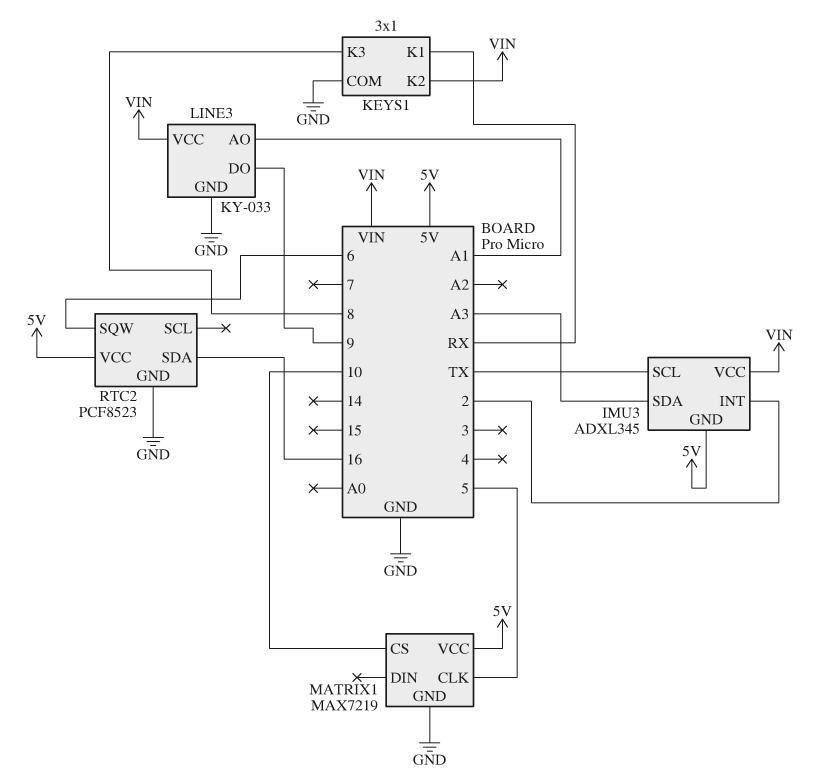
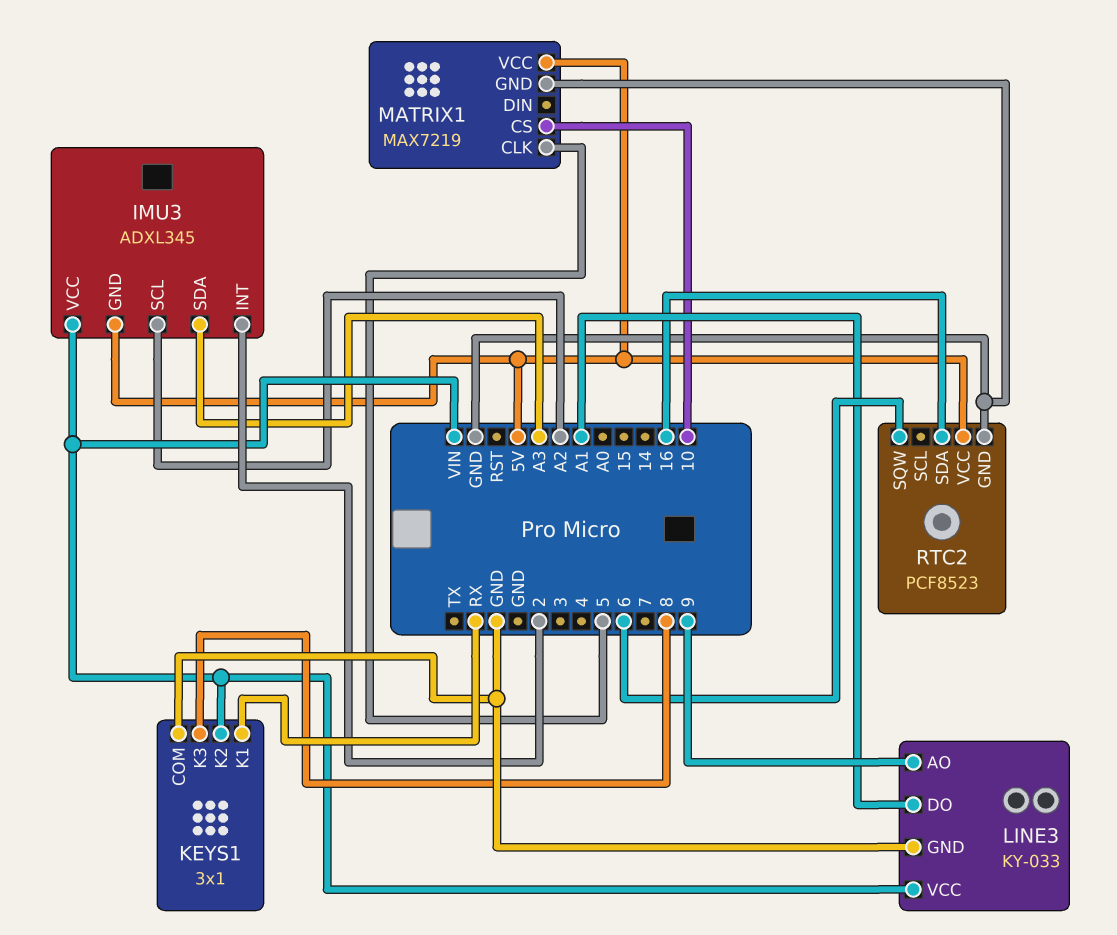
IMU3 pin SCL: TX -> A2
LINE3 pin AO: A1 -> 9
LINE3 pin DO: 9 -> A1

